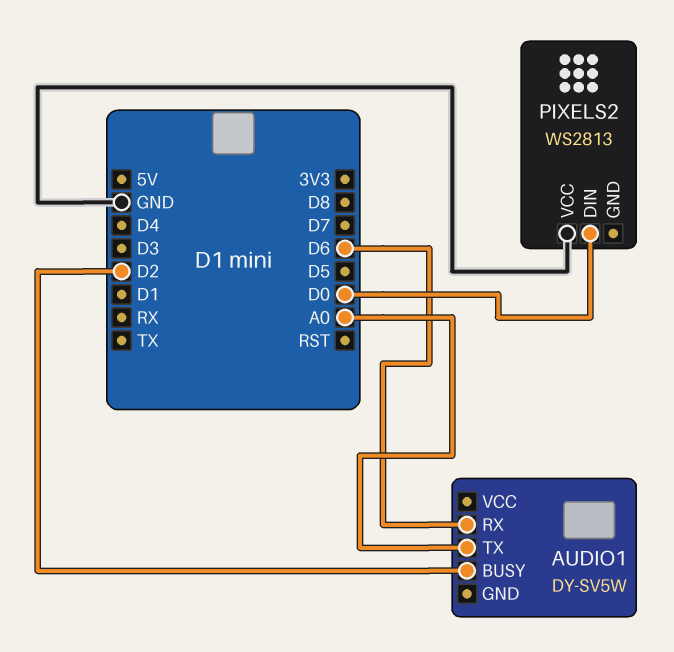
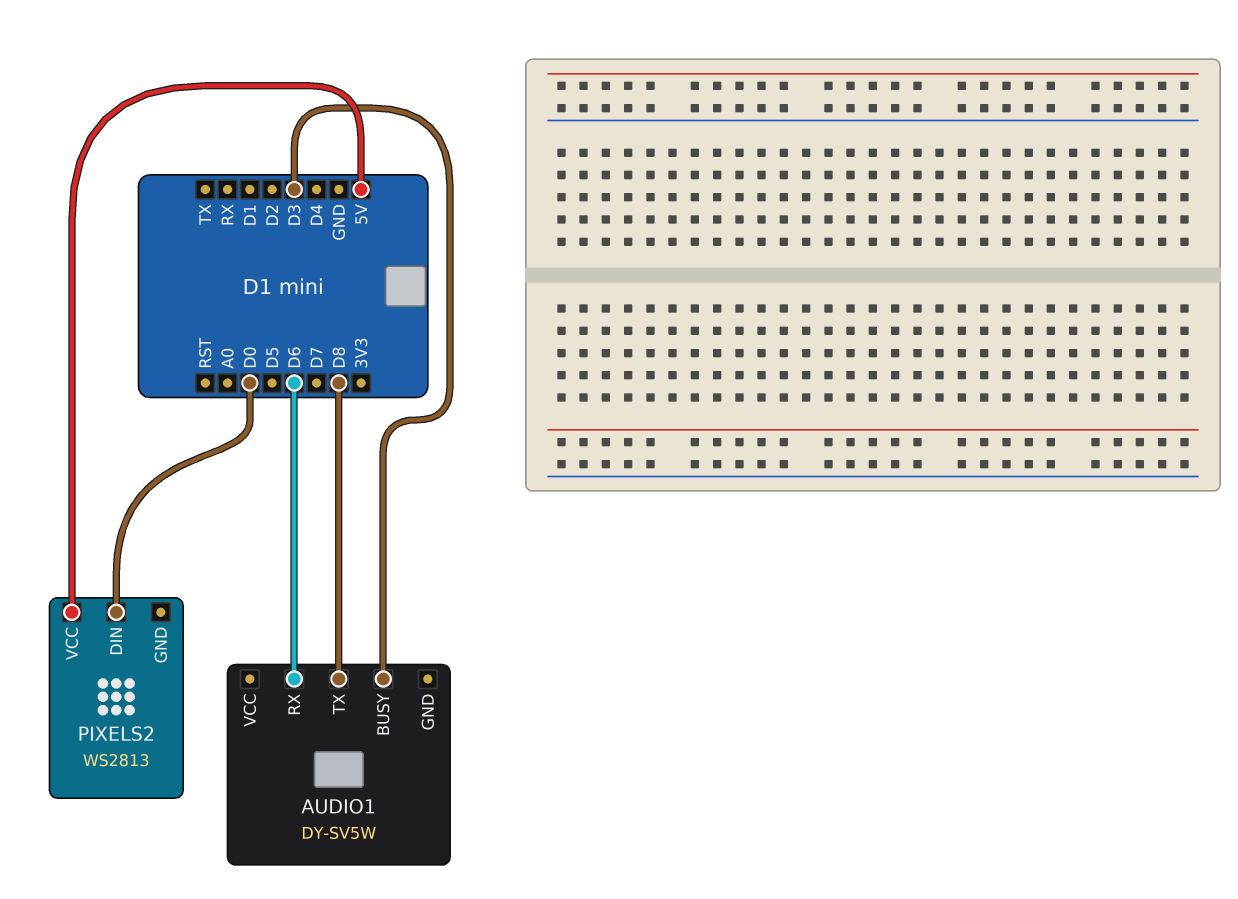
AUDIO1 pin BUSY: D2 -> D3
AUDIO1 pin TX: A0 -> D8
PIXELS2 pin VCC: GND -> 5V

